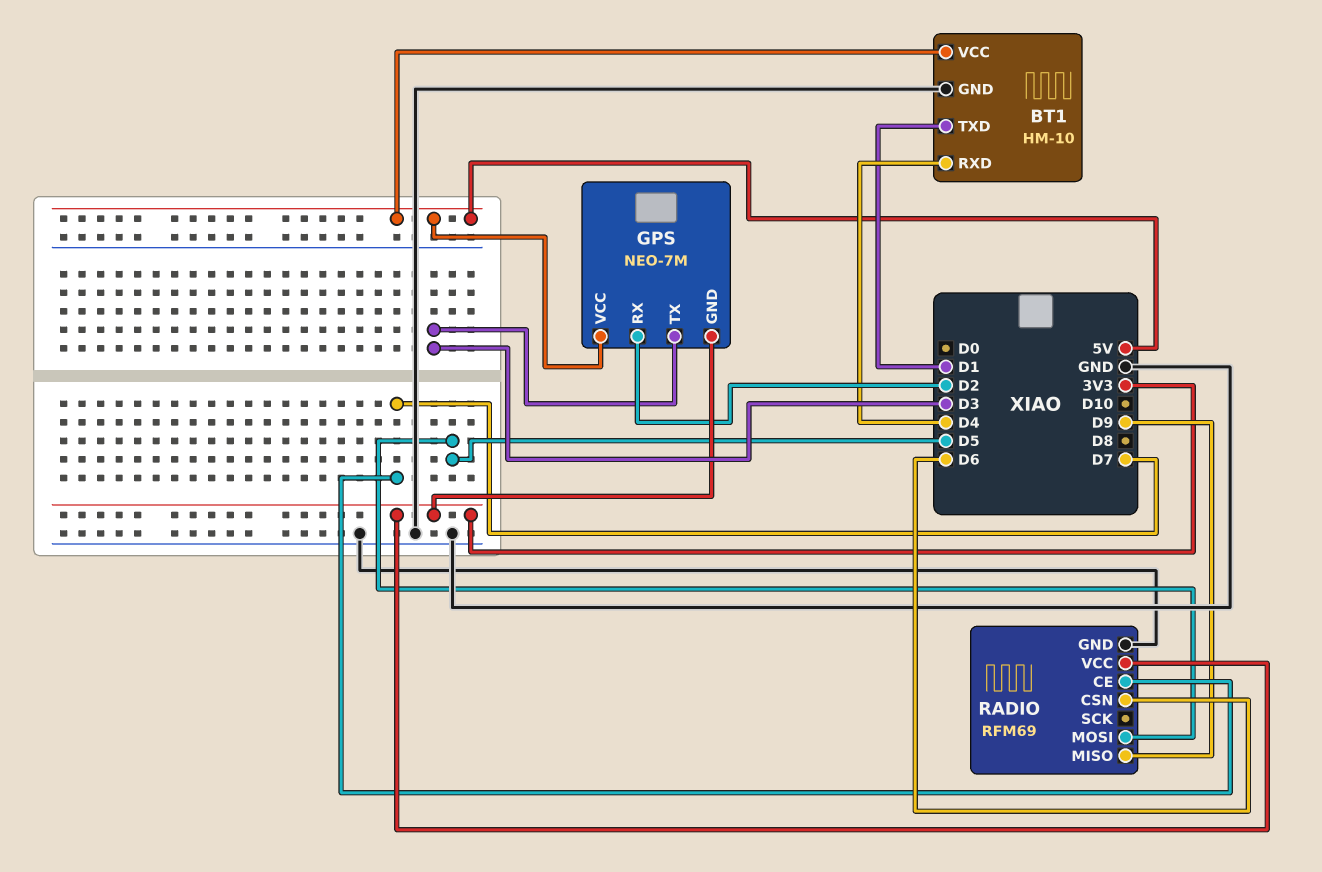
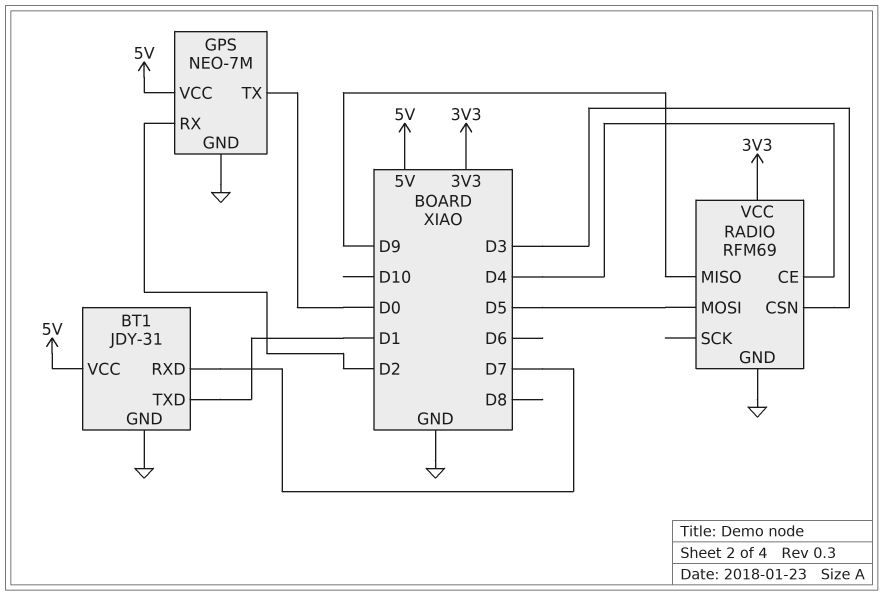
BT1: HM-10 -> JDY-31
BT1 pin RXD: D4 -> D7
GPS pin GND: 3V3 -> GND
GPS pin TX: D3 -> D0
RADIO pin CE: D7 -> D4
RADIO pin CSN: D6 -> D3

